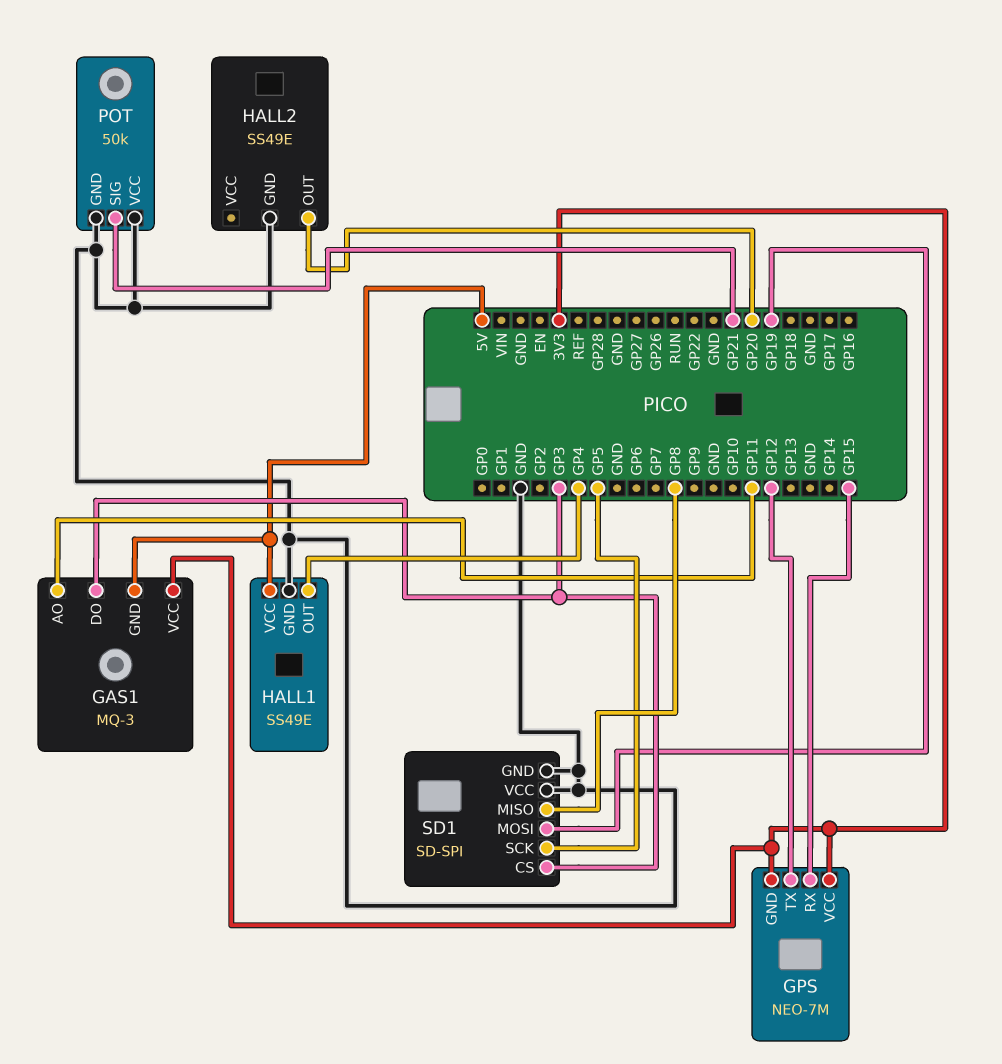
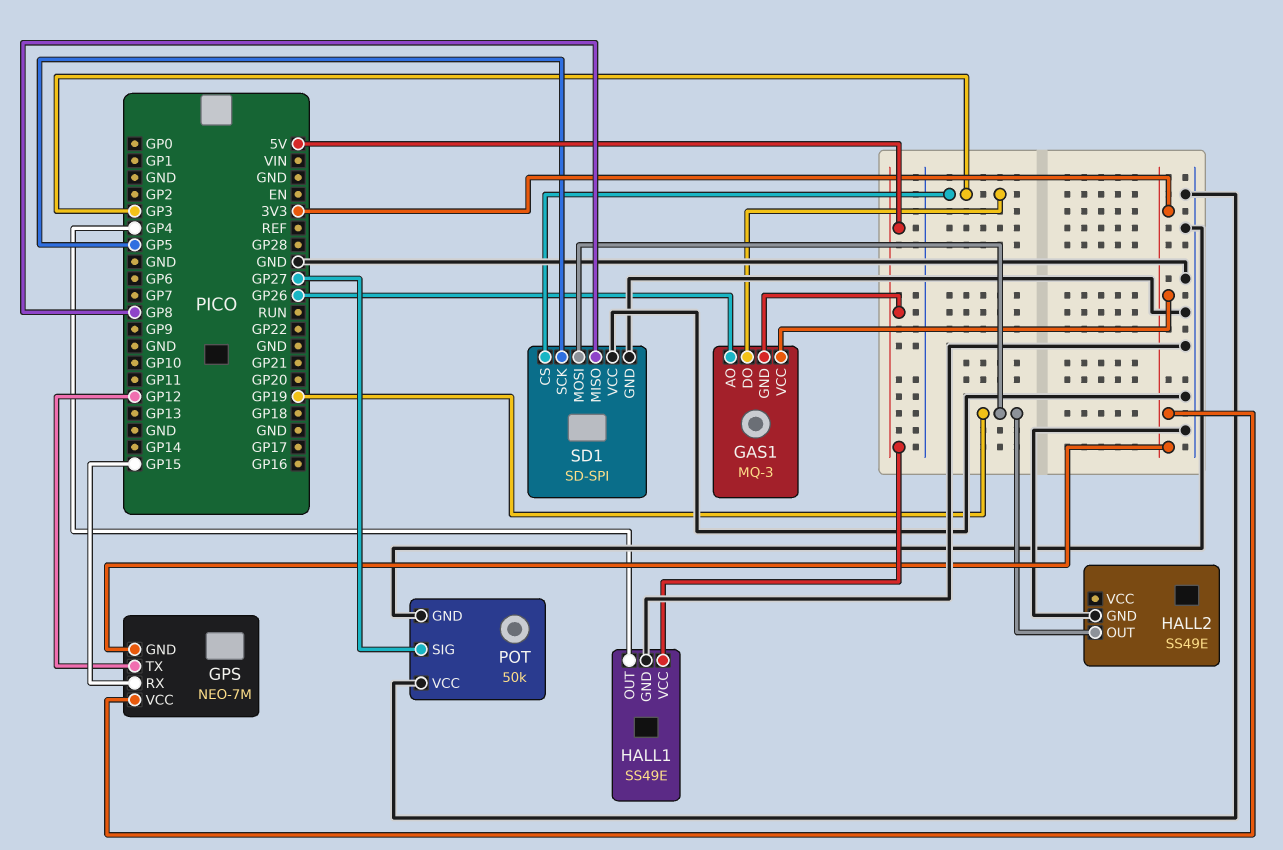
GAS1 pin AO: GP11 -> GP26
HALL2 pin OUT: GP20 -> GP19
POT pin SIG: GP21 -> GP27

